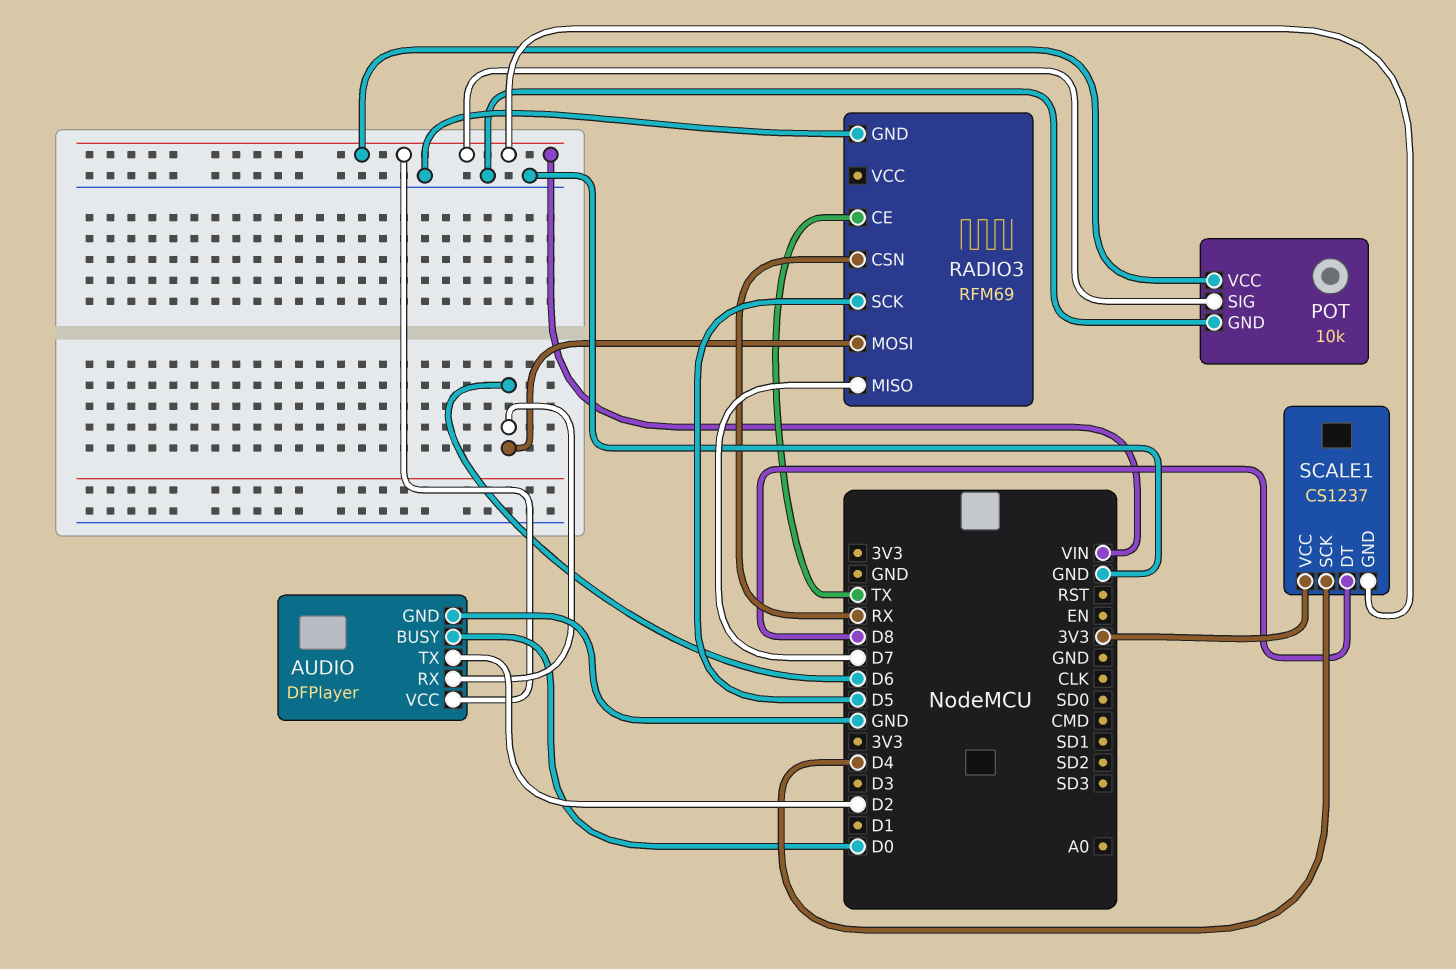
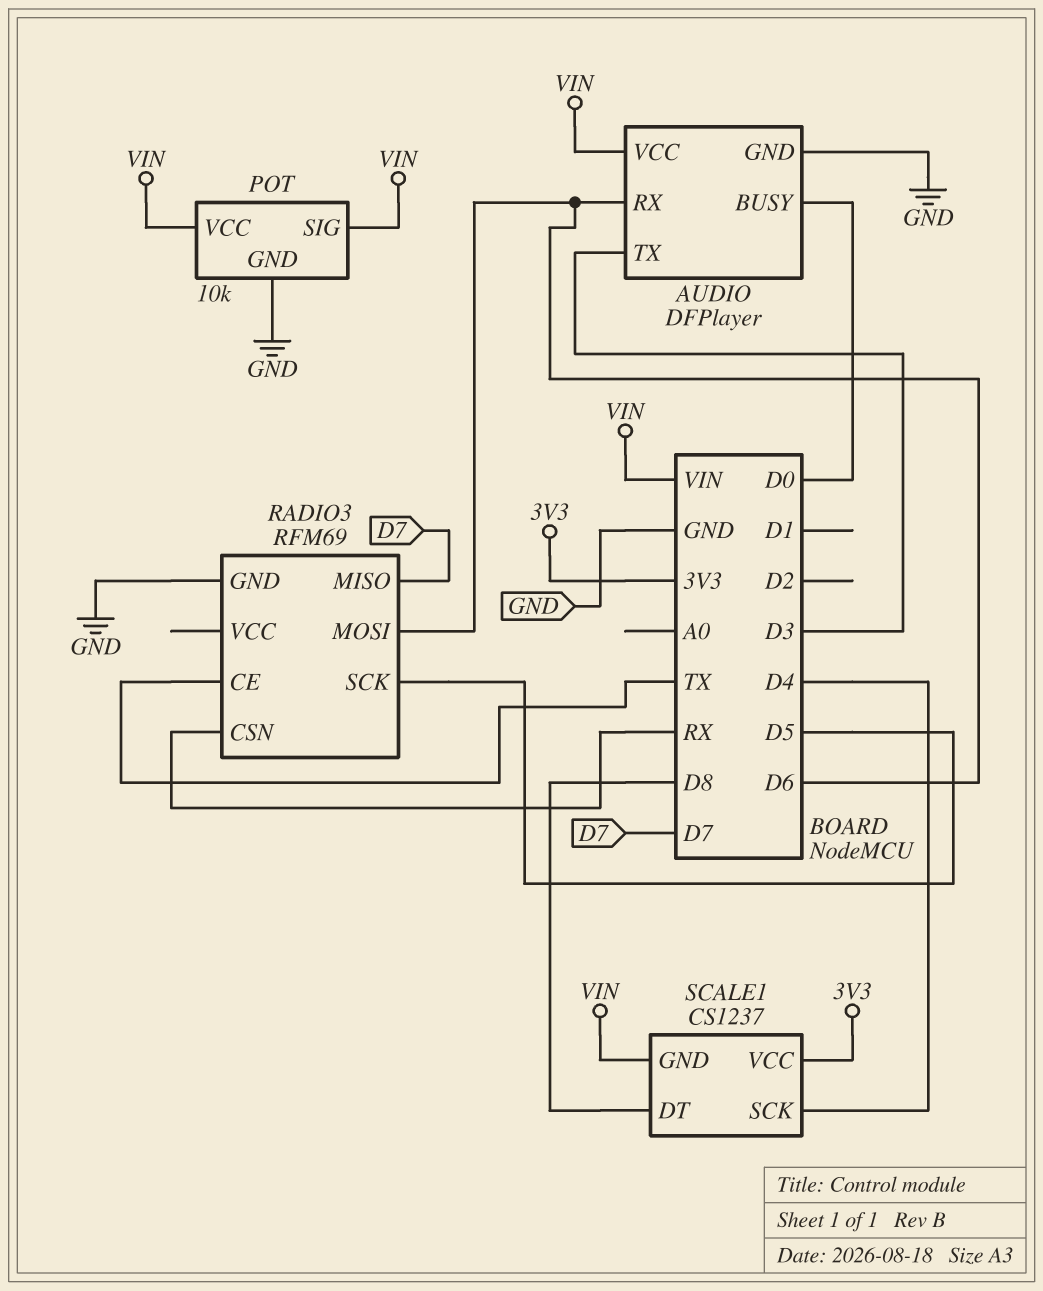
AUDIO pin TX: D2 -> D3

